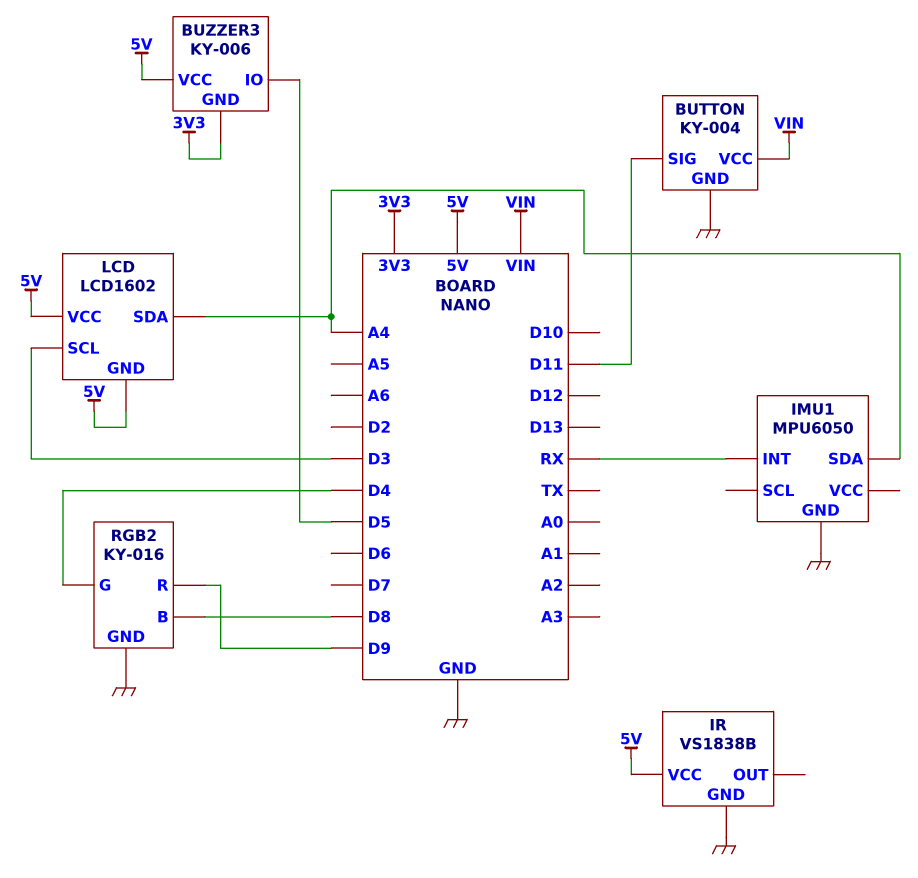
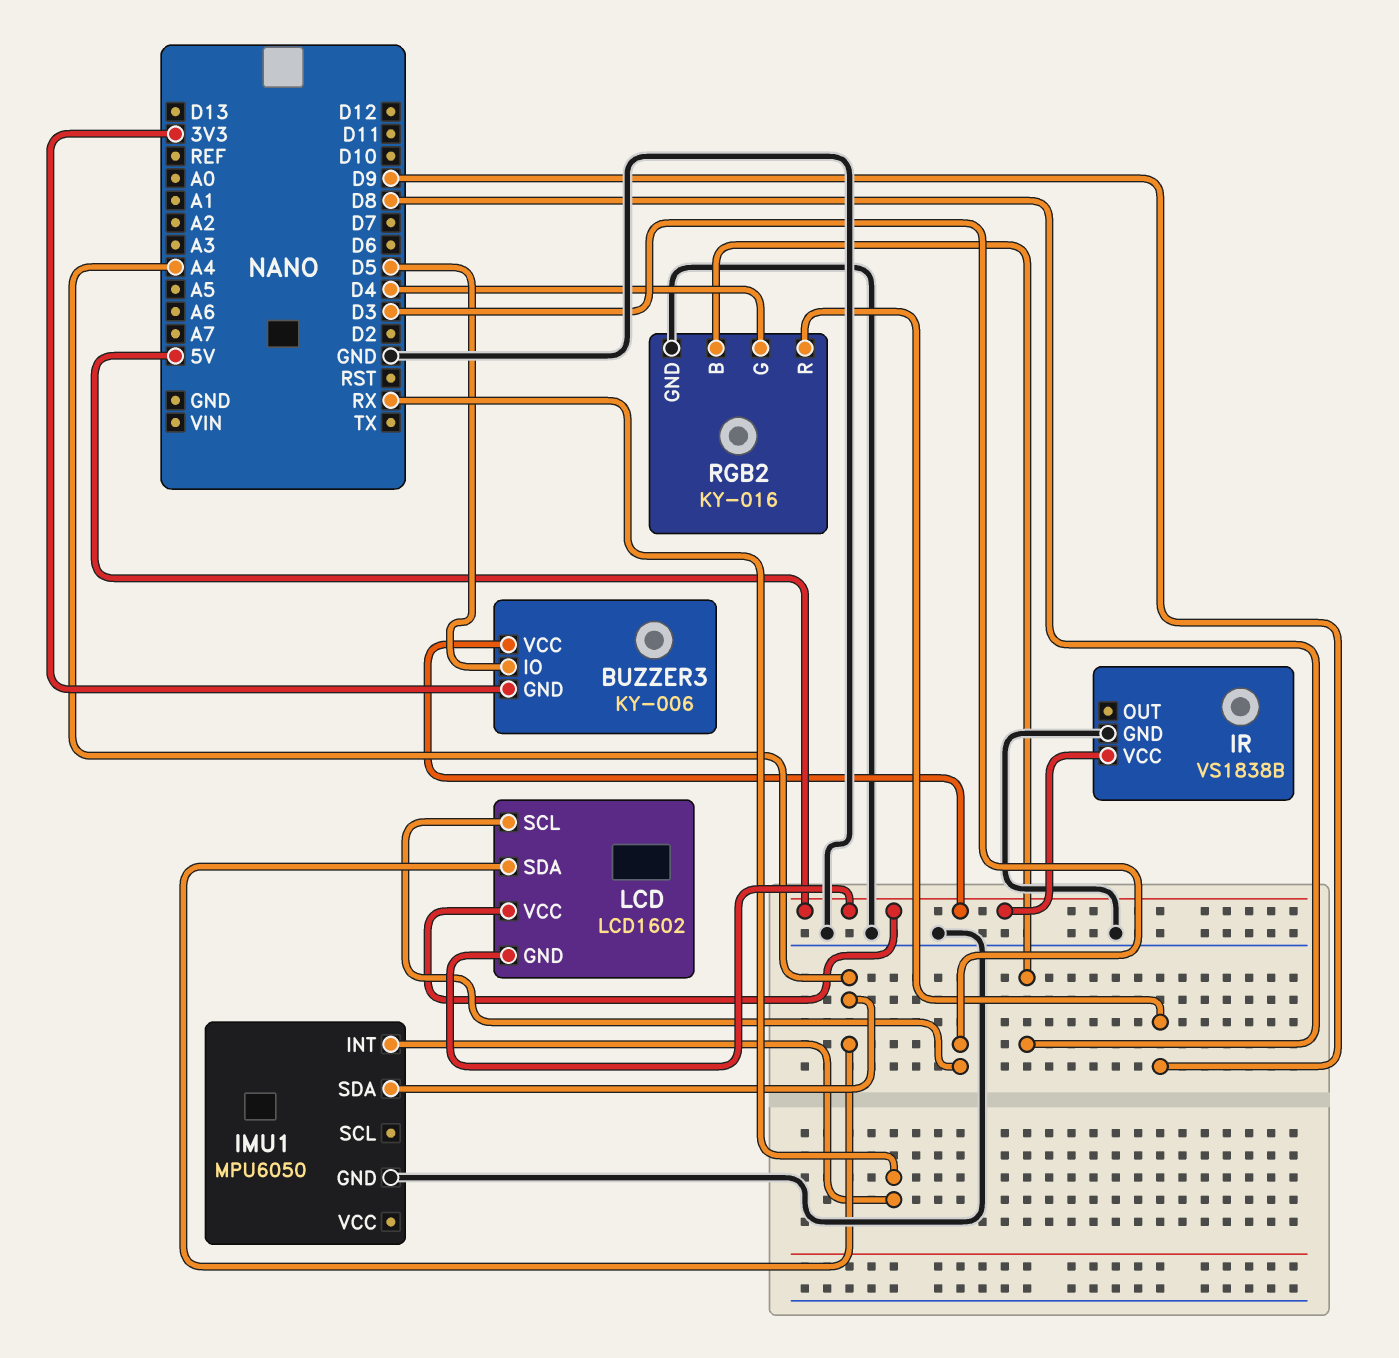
BUTTON: KY-004 -> none
BUTTON pin GND: GND -> none
BUTTON pin SIG: D11 -> none
BUTTON pin VCC: VIN -> none

